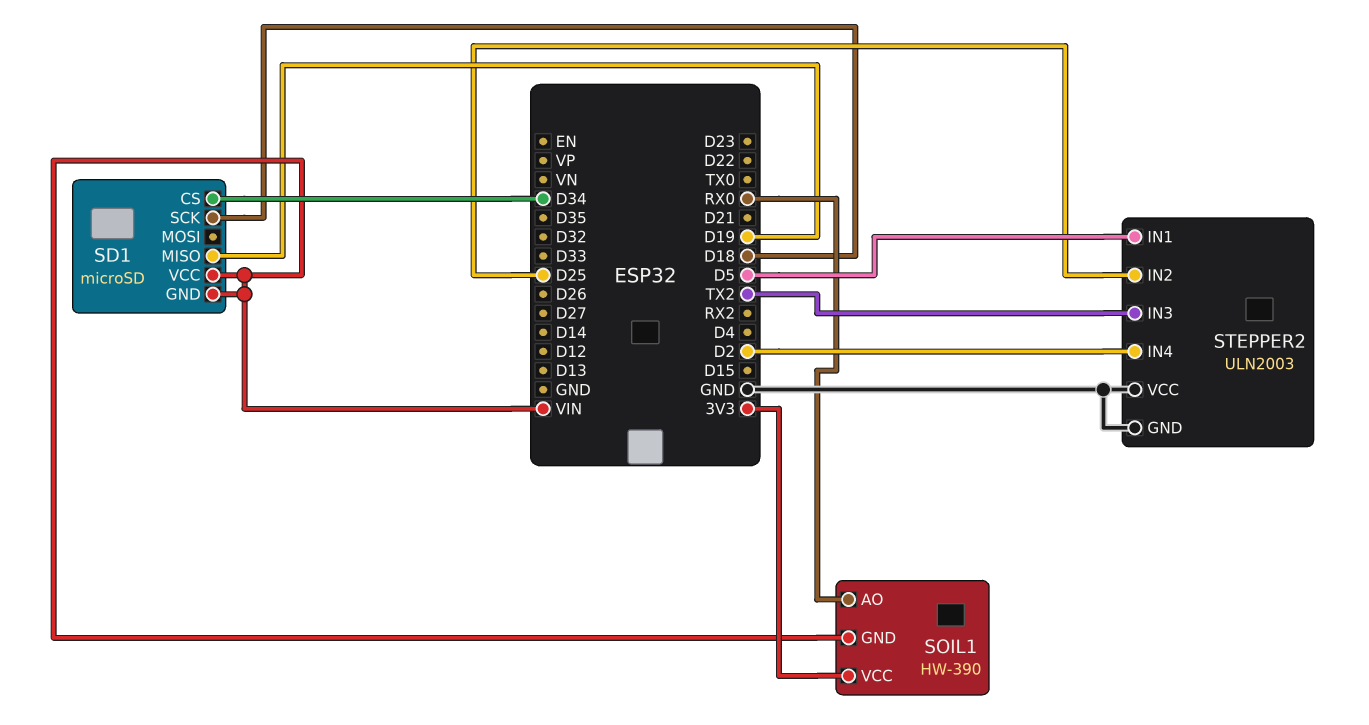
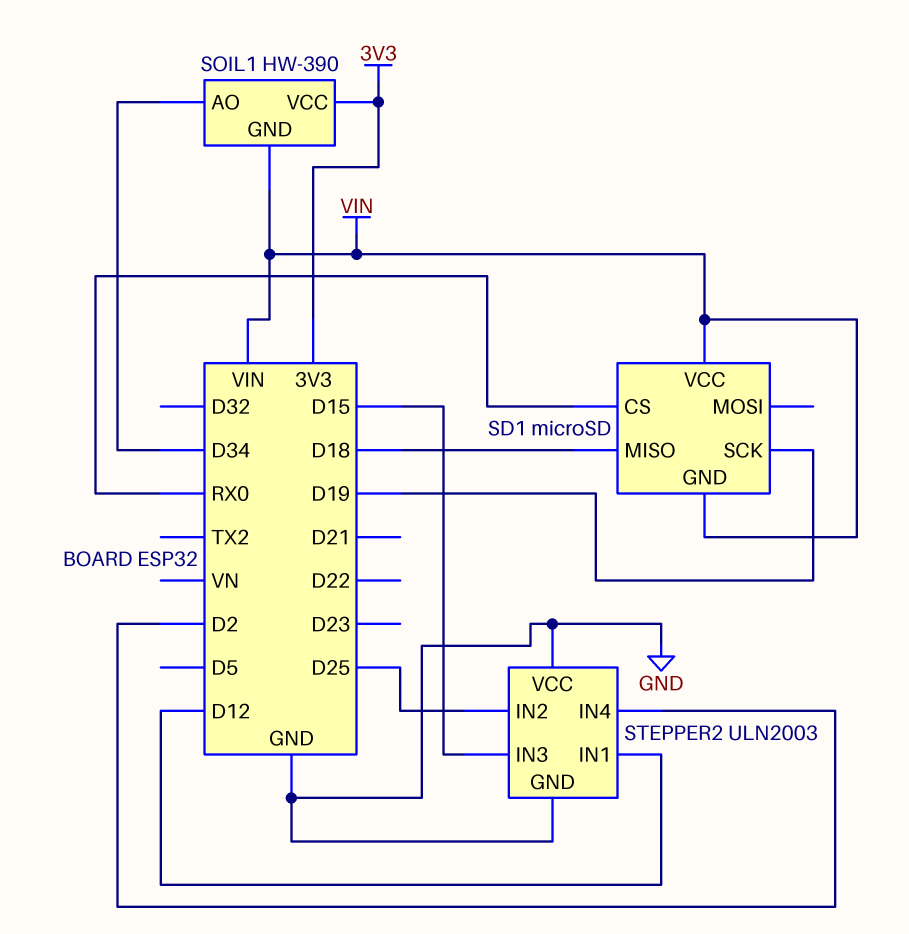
SD1 pin CS: D34 -> RX0
SD1 pin MISO: D19 -> D18
SD1 pin SCK: D18 -> D19
SOIL1 pin AO: RX0 -> D34
STEPPER2 pin IN1: D5 -> D12
STEPPER2 pin IN3: TX2 -> D15

